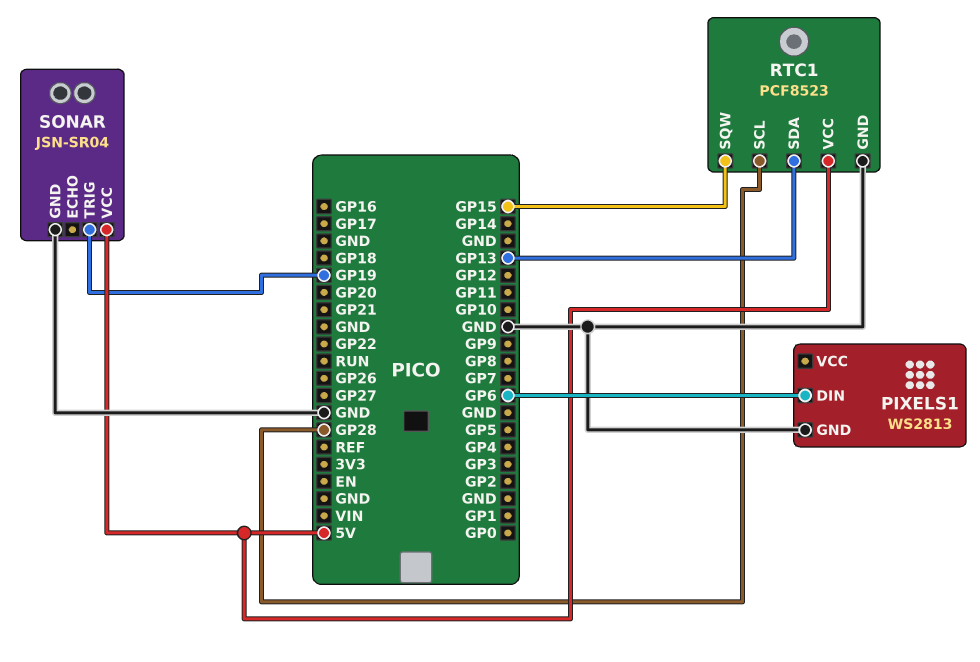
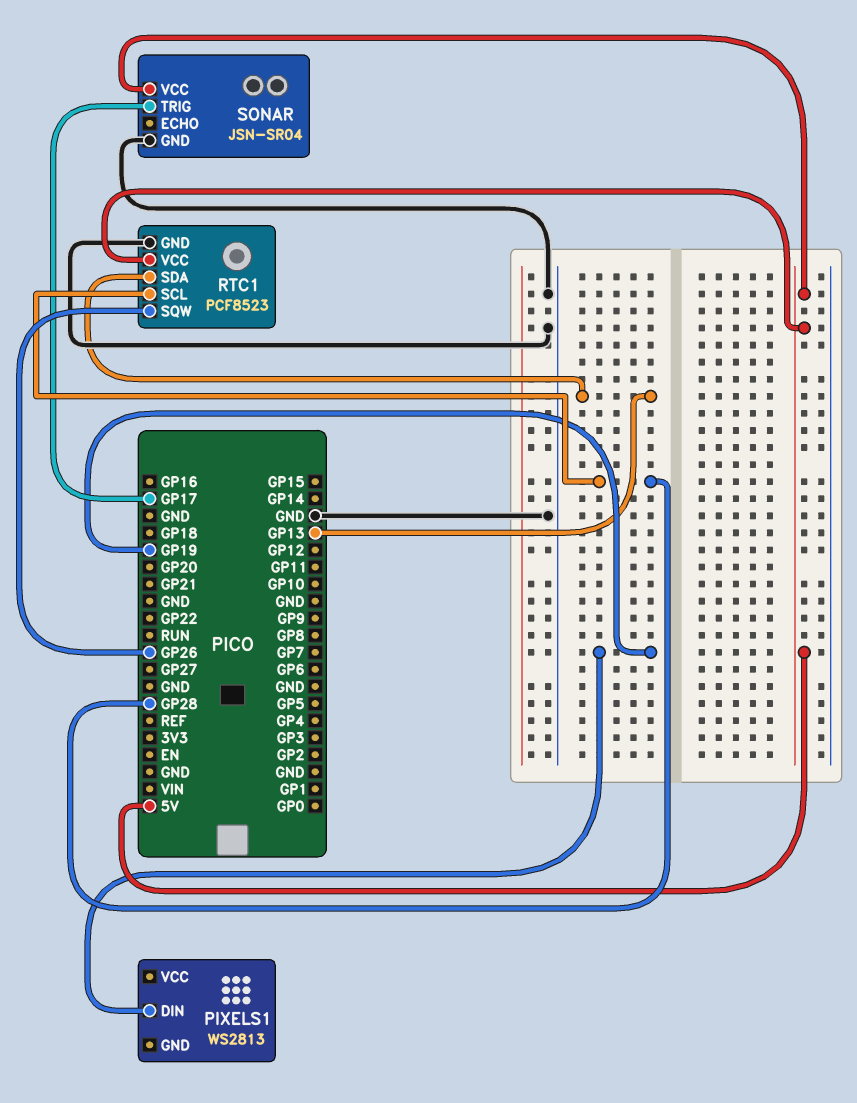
PIXELS1 pin DIN: GP6 -> GP19
PIXELS1 pin GND: GND -> none
RTC1 pin SQW: GP15 -> GP26
SONAR pin TRIG: GP19 -> GP17

